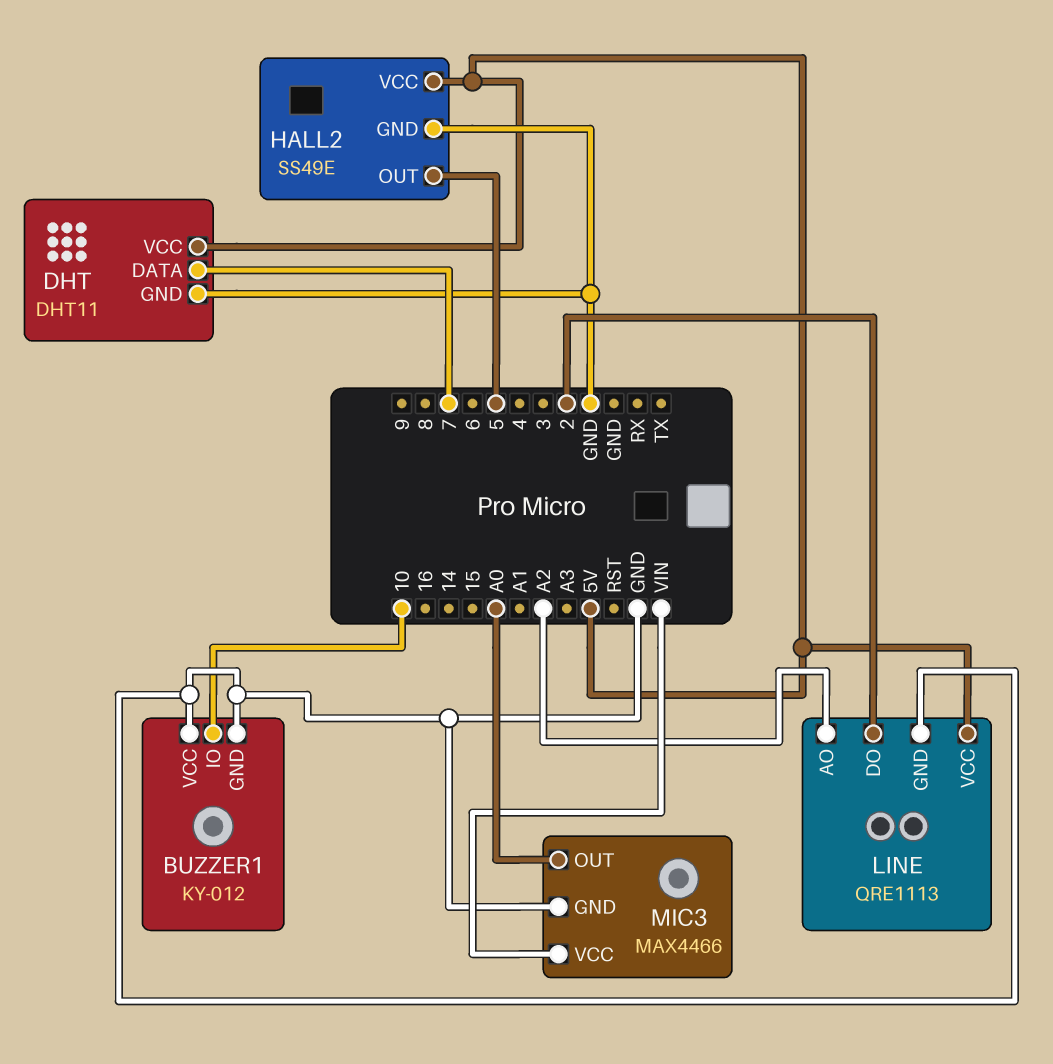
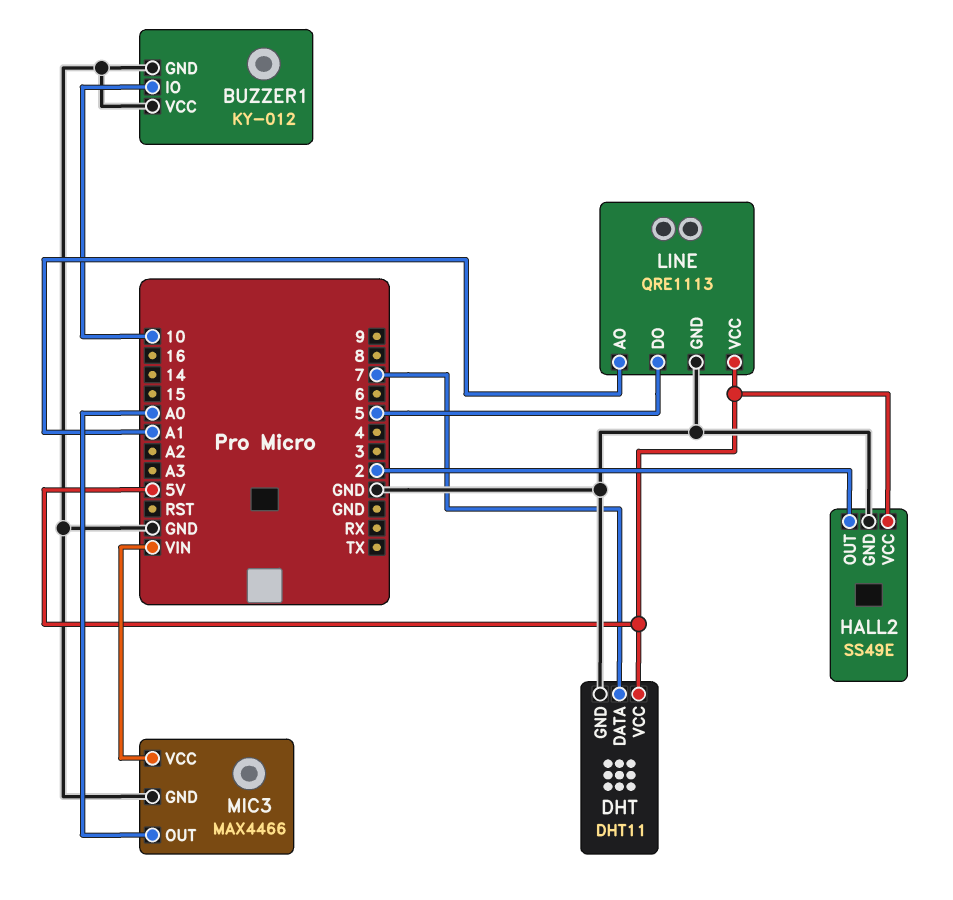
HALL2 pin OUT: 5 -> 2
LINE pin AO: A2 -> A1
LINE pin DO: 2 -> 5

